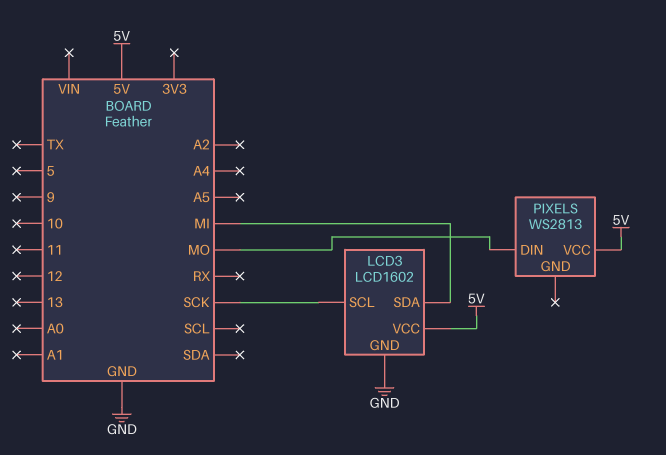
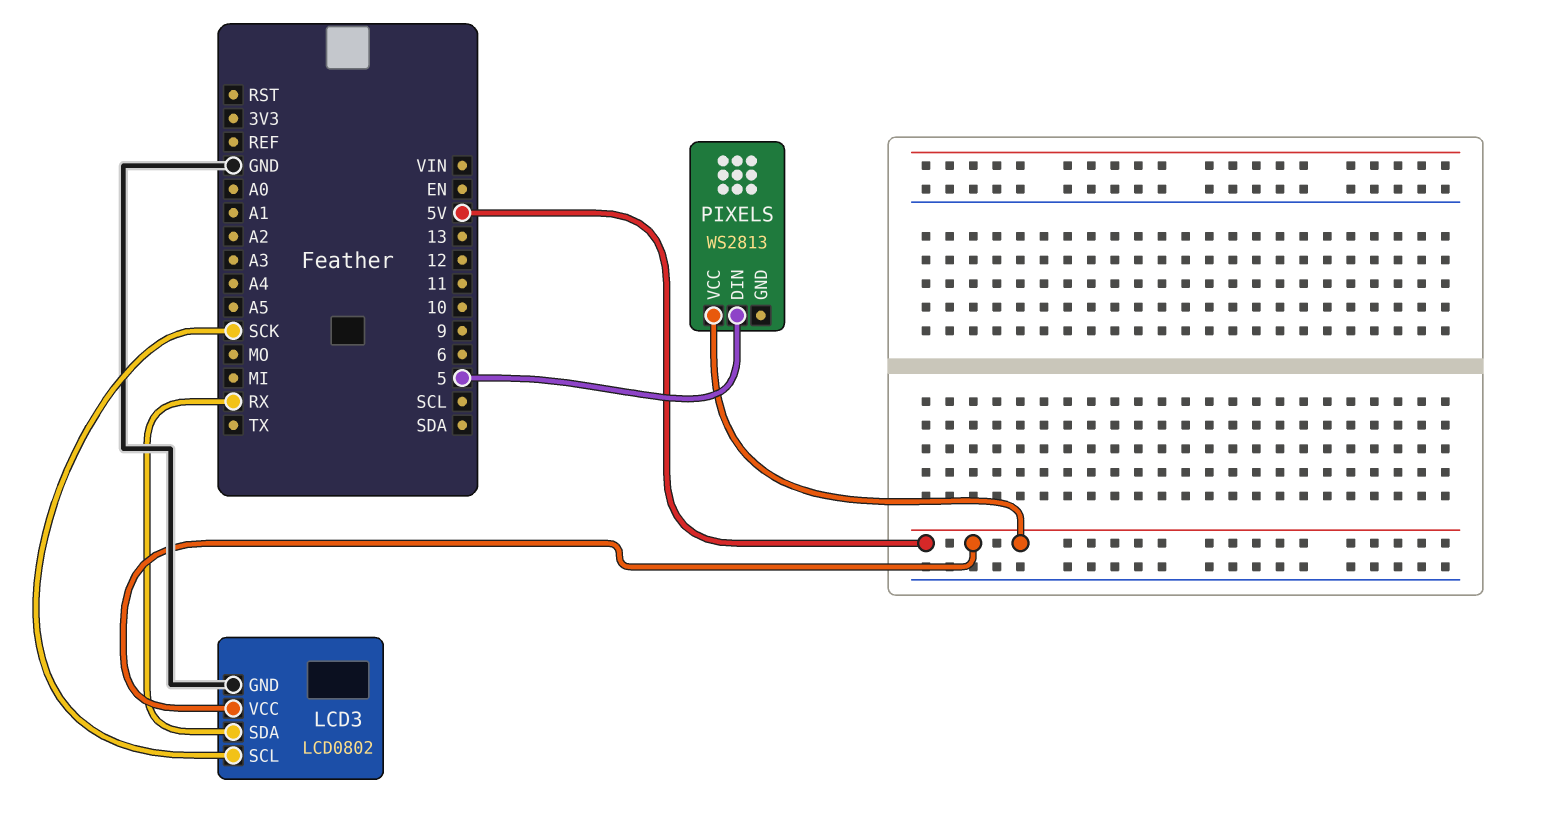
LCD3: LCD1602 -> LCD0802
LCD3 pin SDA: MI -> RX
PIXELS pin DIN: MO -> 5

